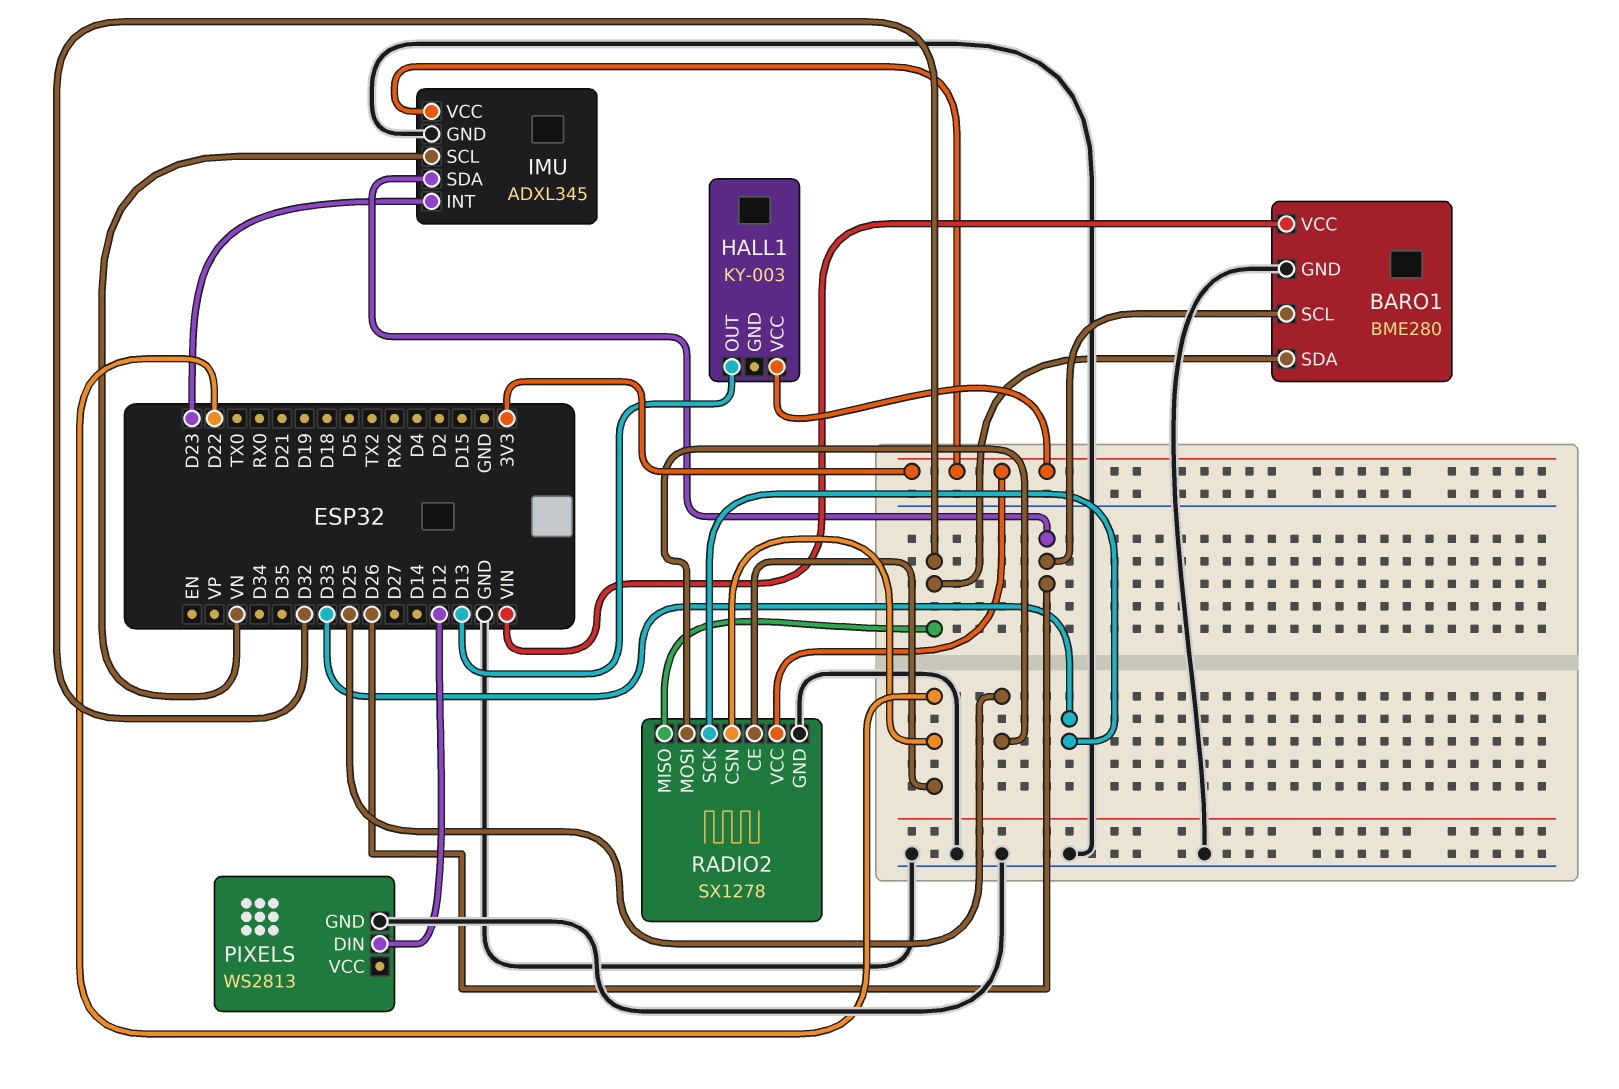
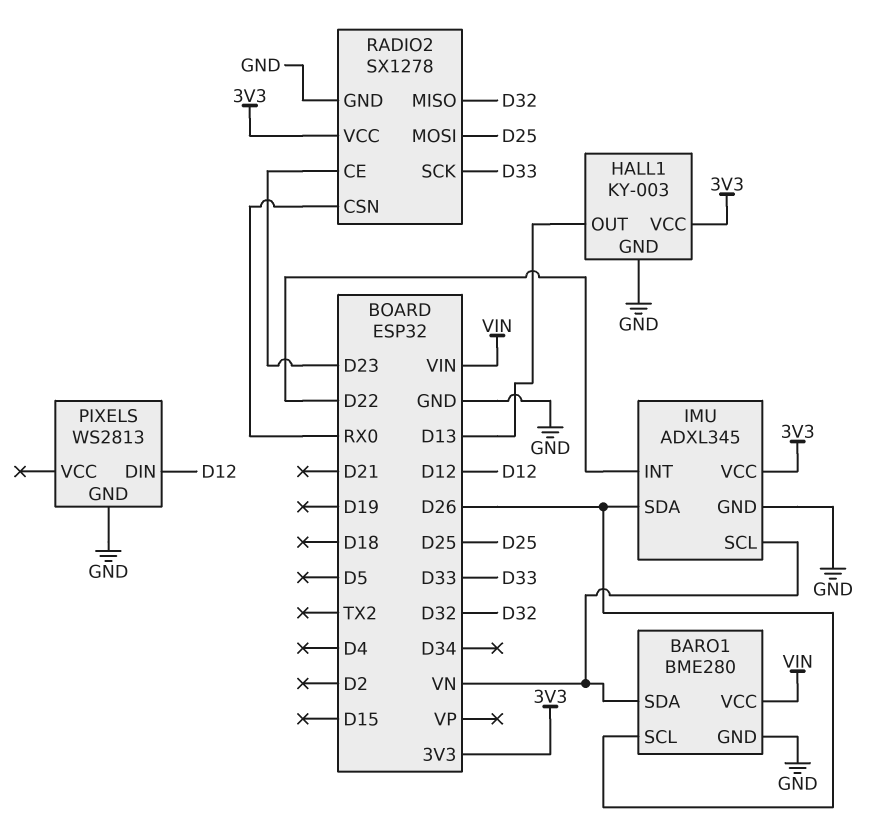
BARO1 pin SDA: D32 -> VN
HALL1 pin GND: none -> GND
IMU pin INT: D23 -> D22
RADIO2 pin CE: D22 -> D23
RADIO2 pin CSN: D22 -> RX0

